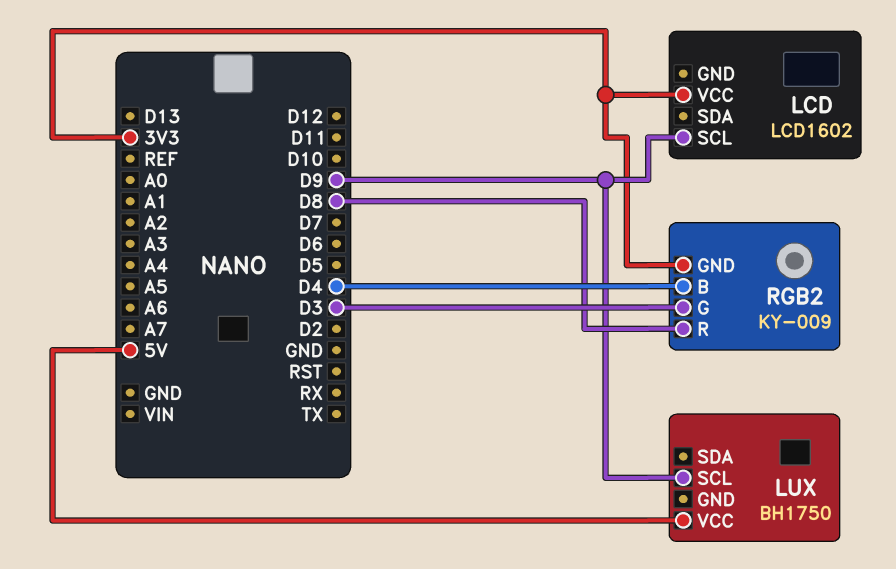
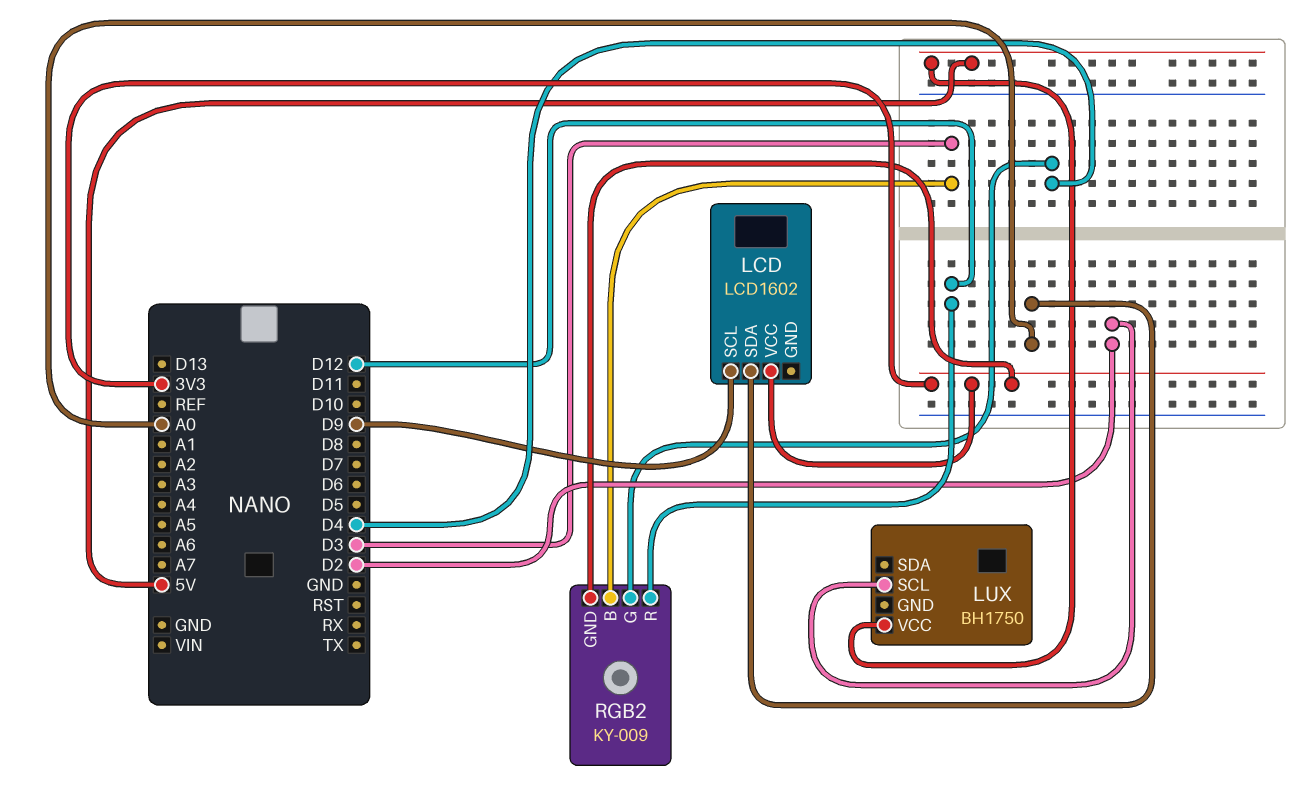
LCD pin SDA: none -> A0
LUX pin SCL: D9 -> D2
RGB2 pin B: D4 -> D3
RGB2 pin G: D3 -> D4
RGB2 pin R: D8 -> D12

